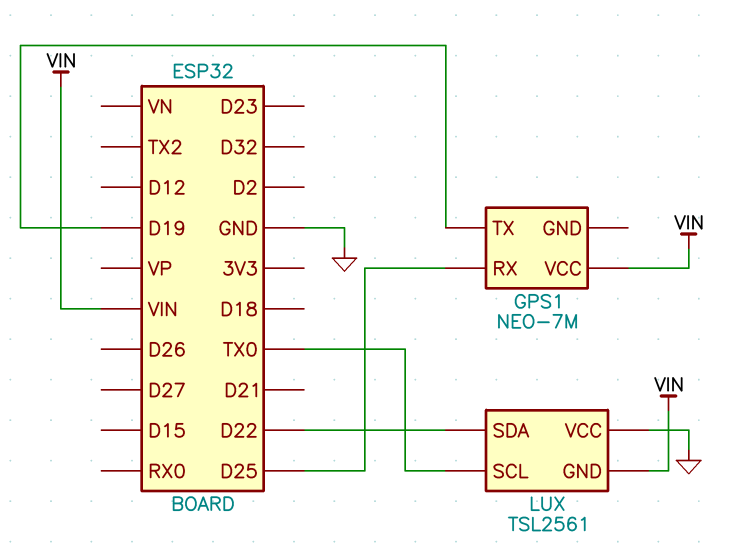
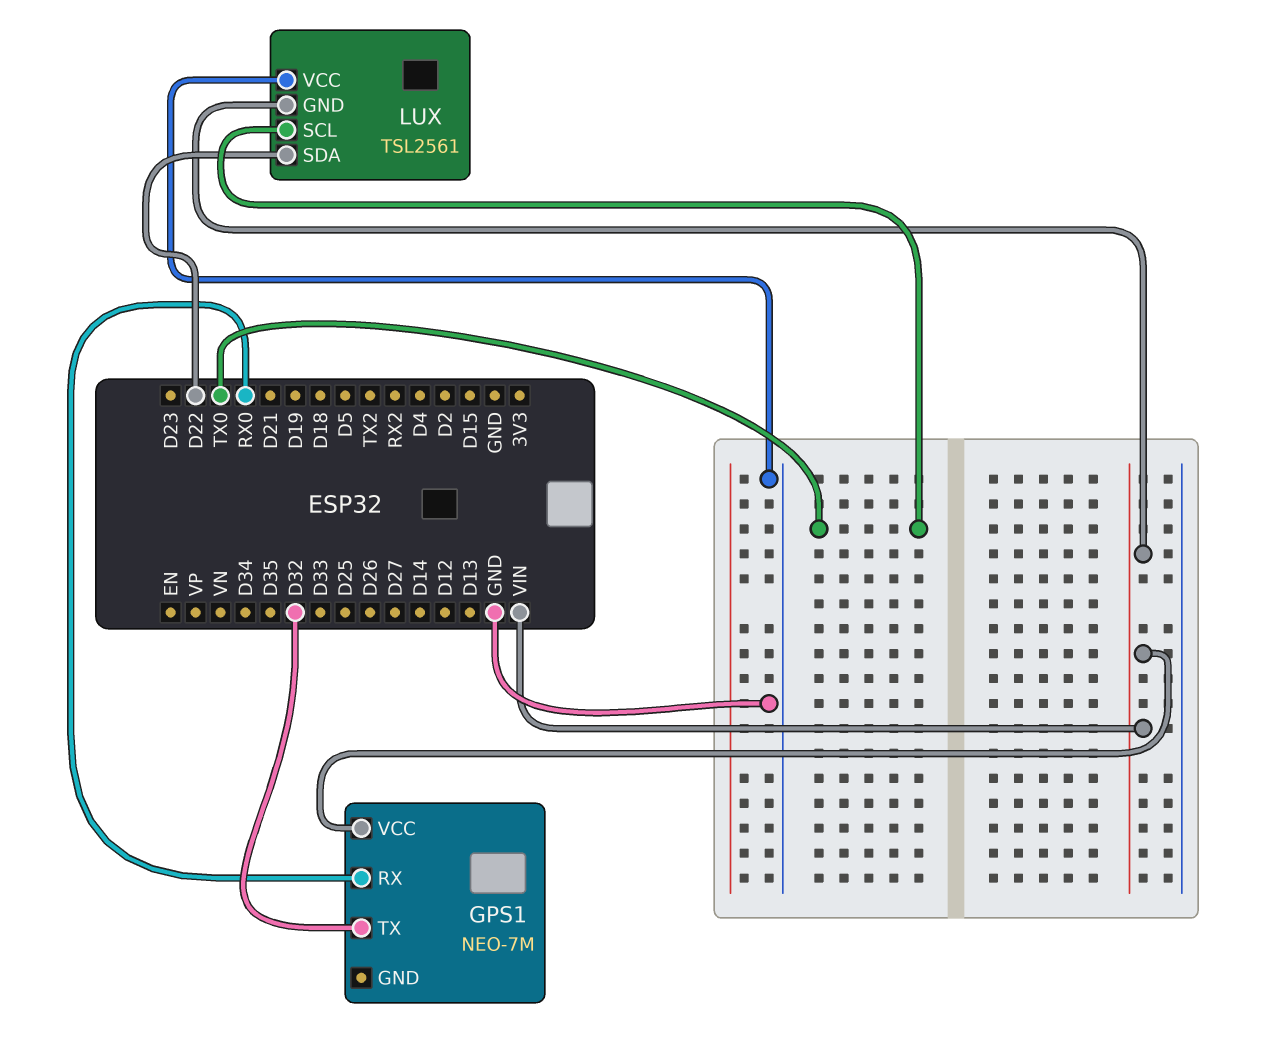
GPS1 pin RX: D25 -> RX0
GPS1 pin TX: D19 -> D32

